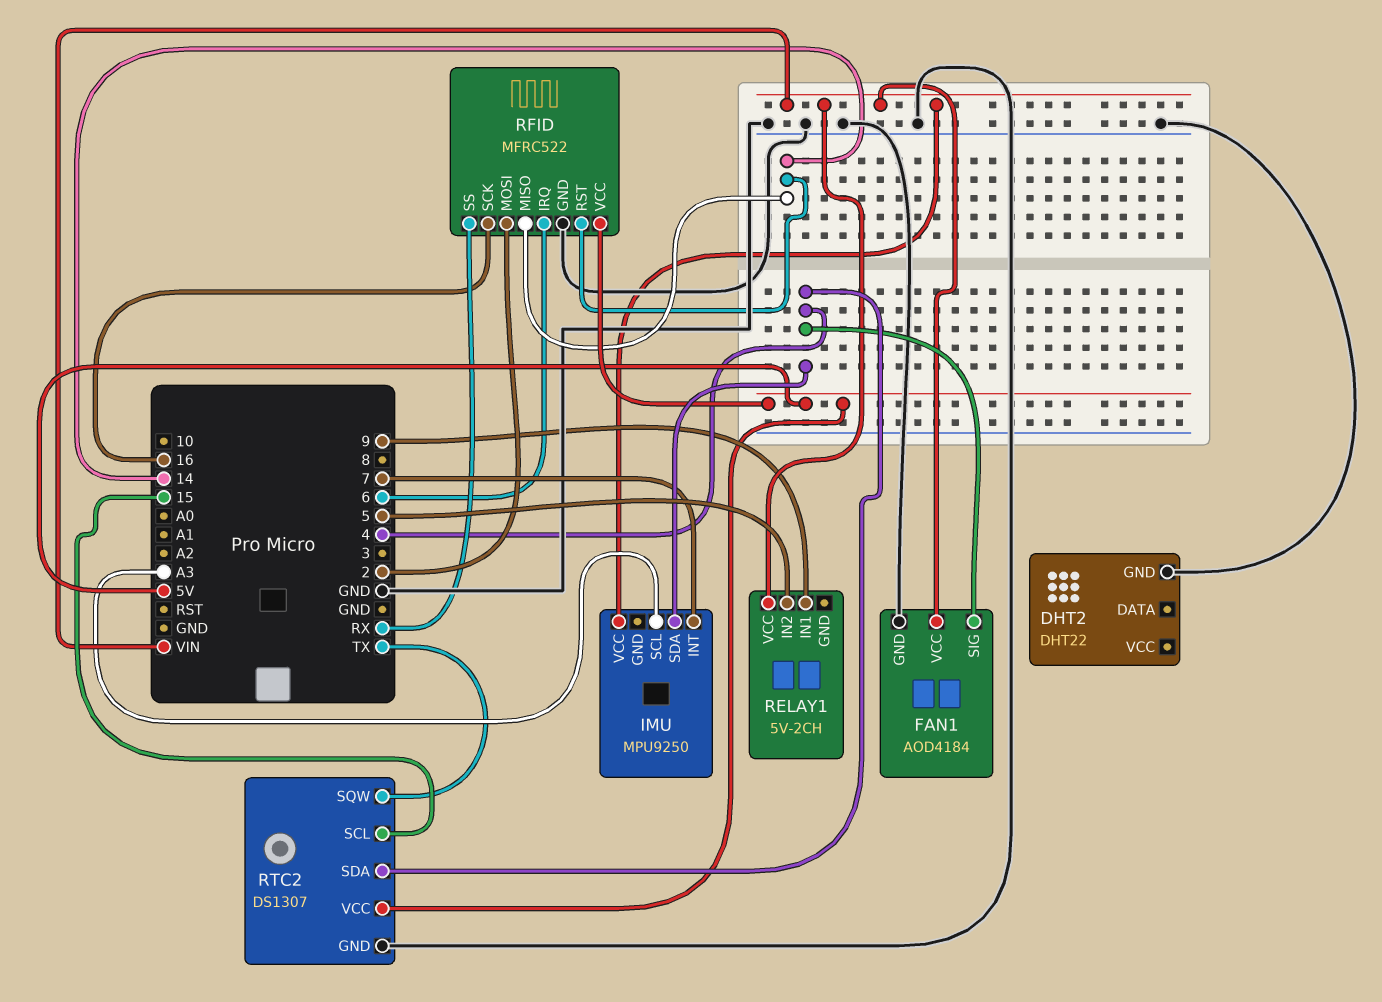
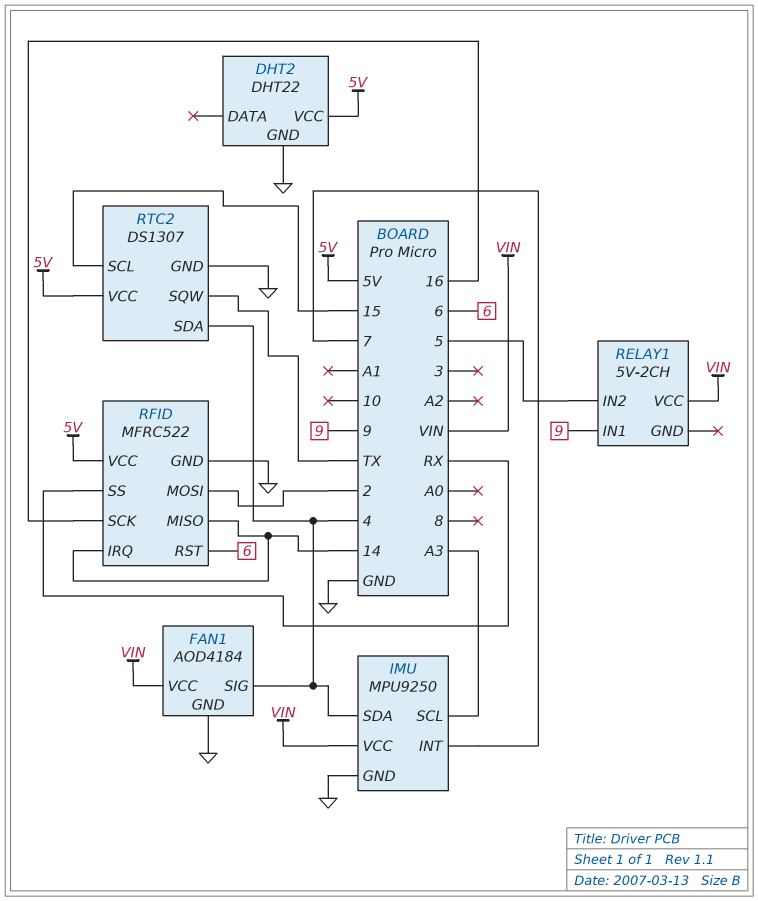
DHT2 pin VCC: none -> 5V
IMU pin GND: none -> GND
RFID pin IRQ: 6 -> 14
RFID pin RST: 14 -> 6

